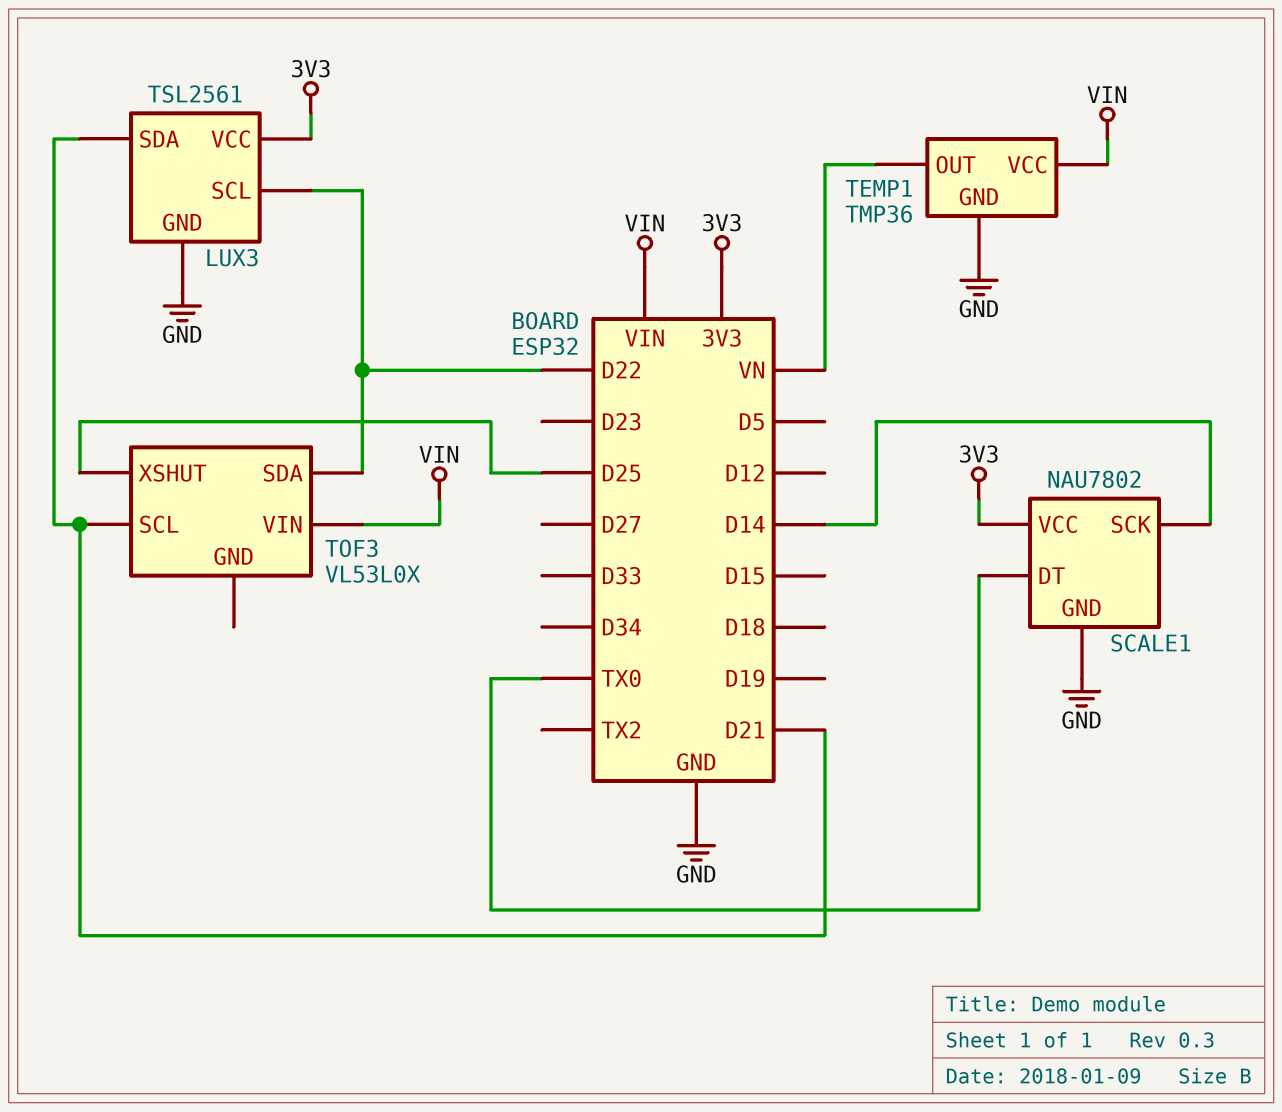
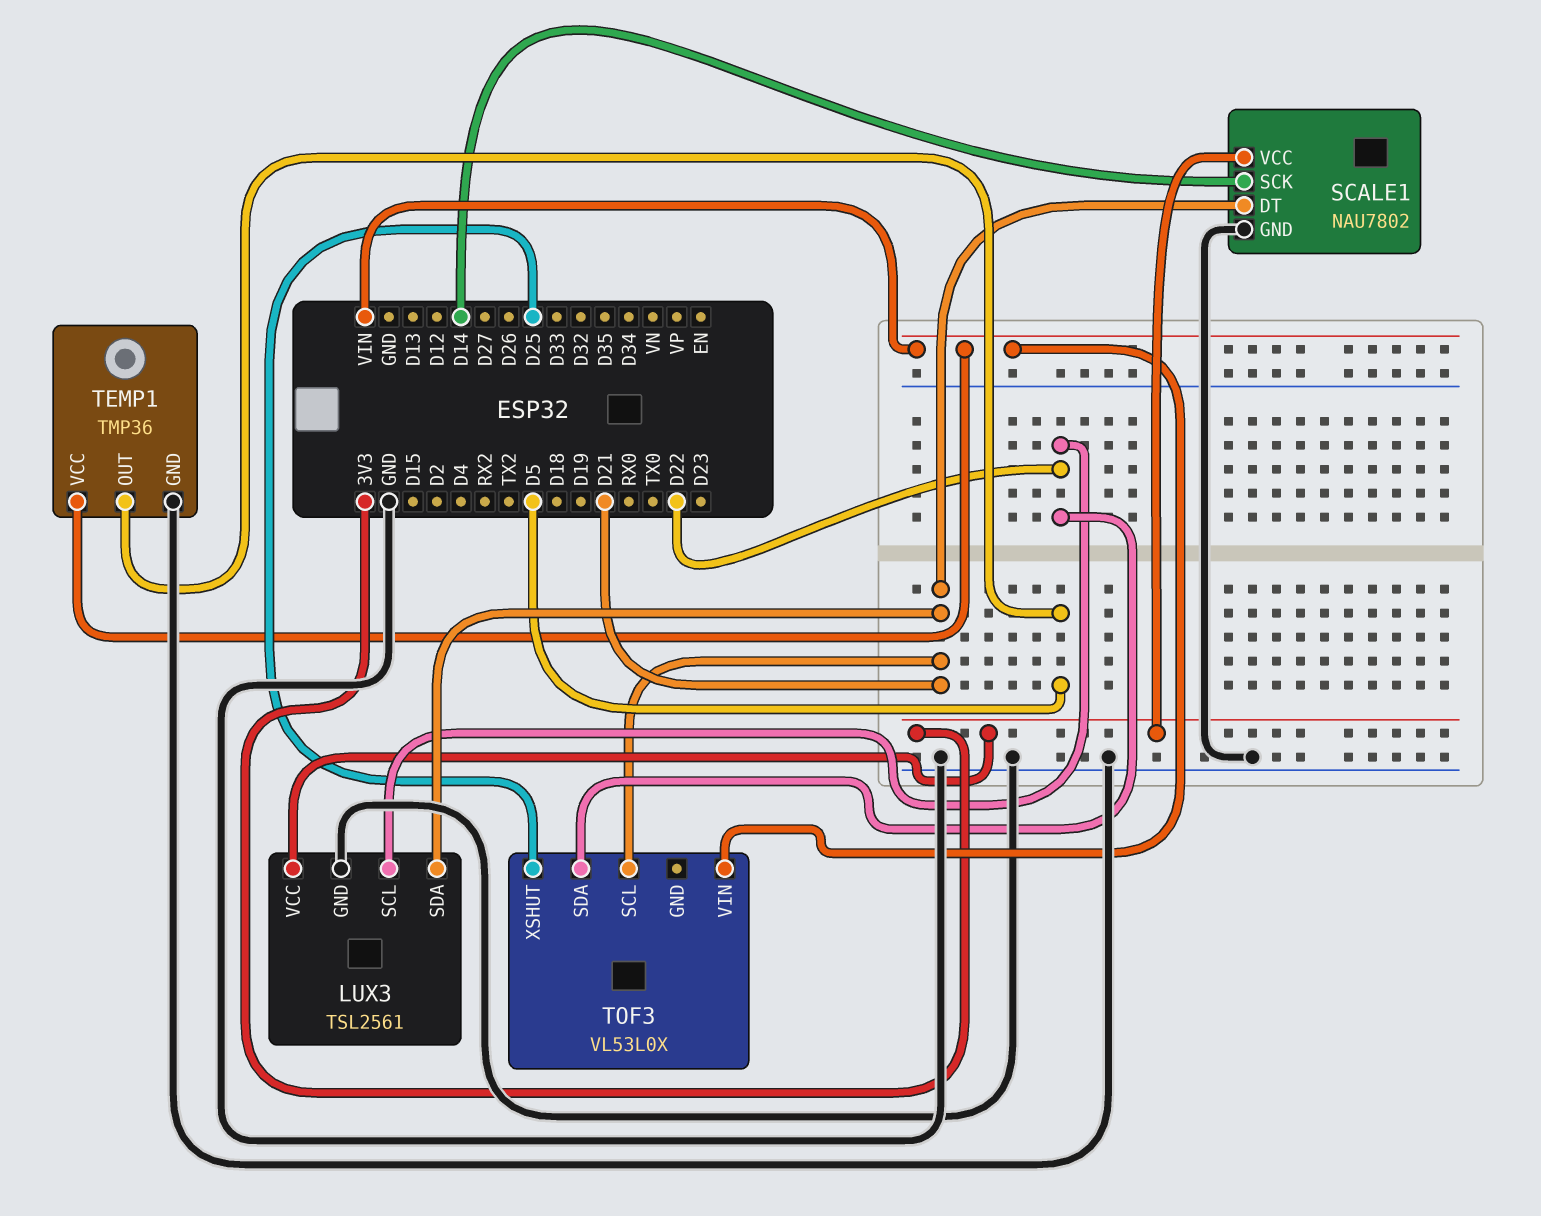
SCALE1 pin DT: TX0 -> D21
TEMP1 pin OUT: VN -> D5

